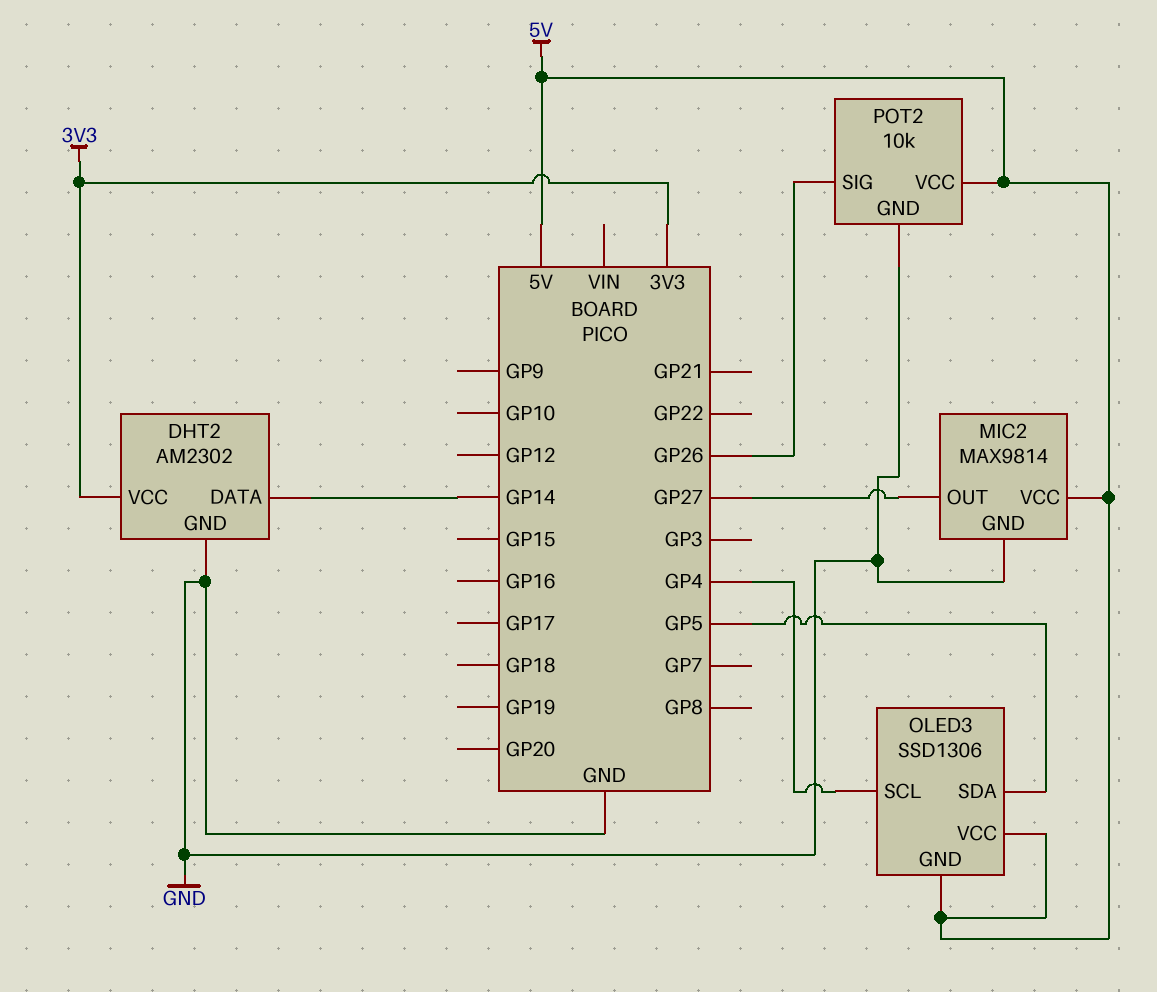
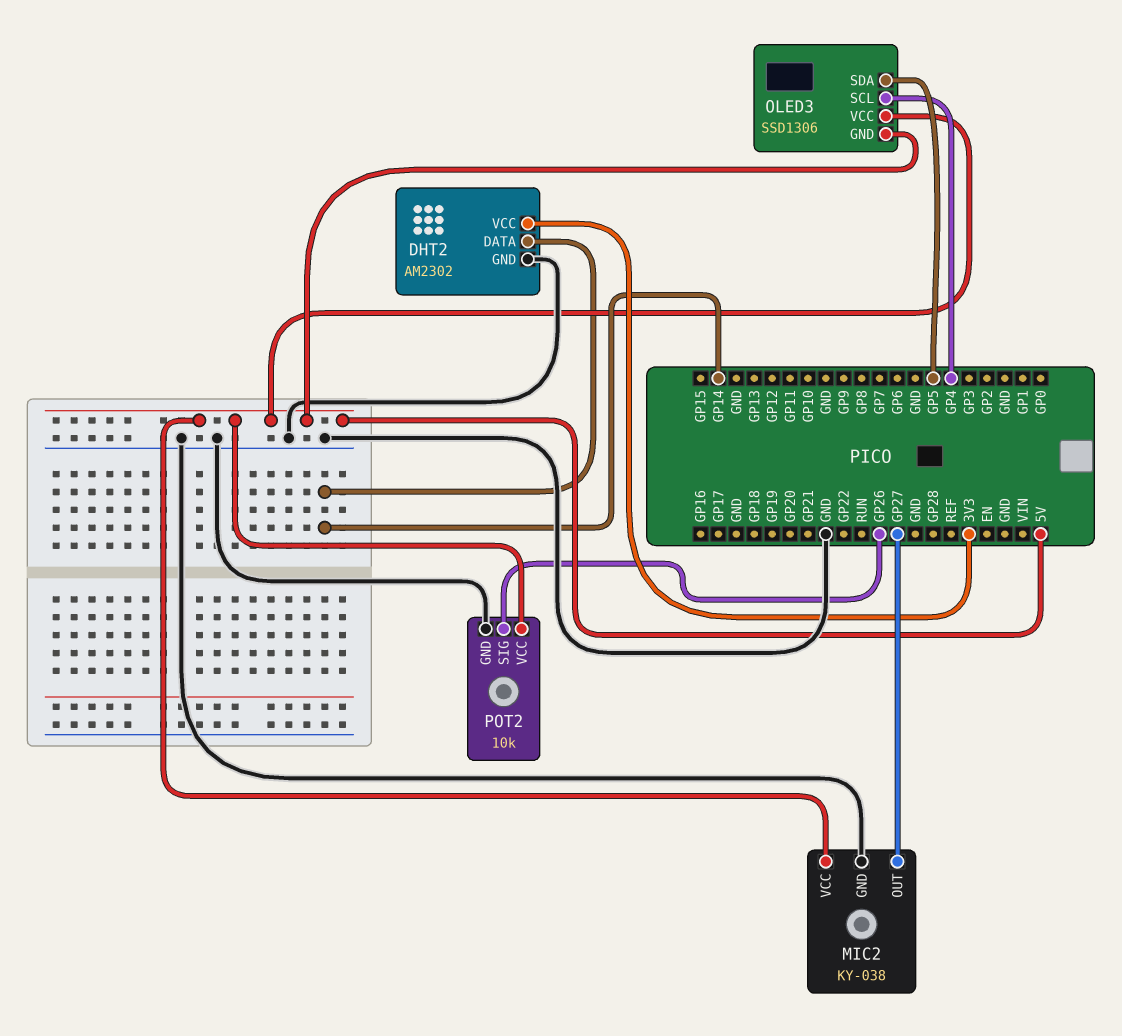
MIC2: MAX9814 -> KY-038

